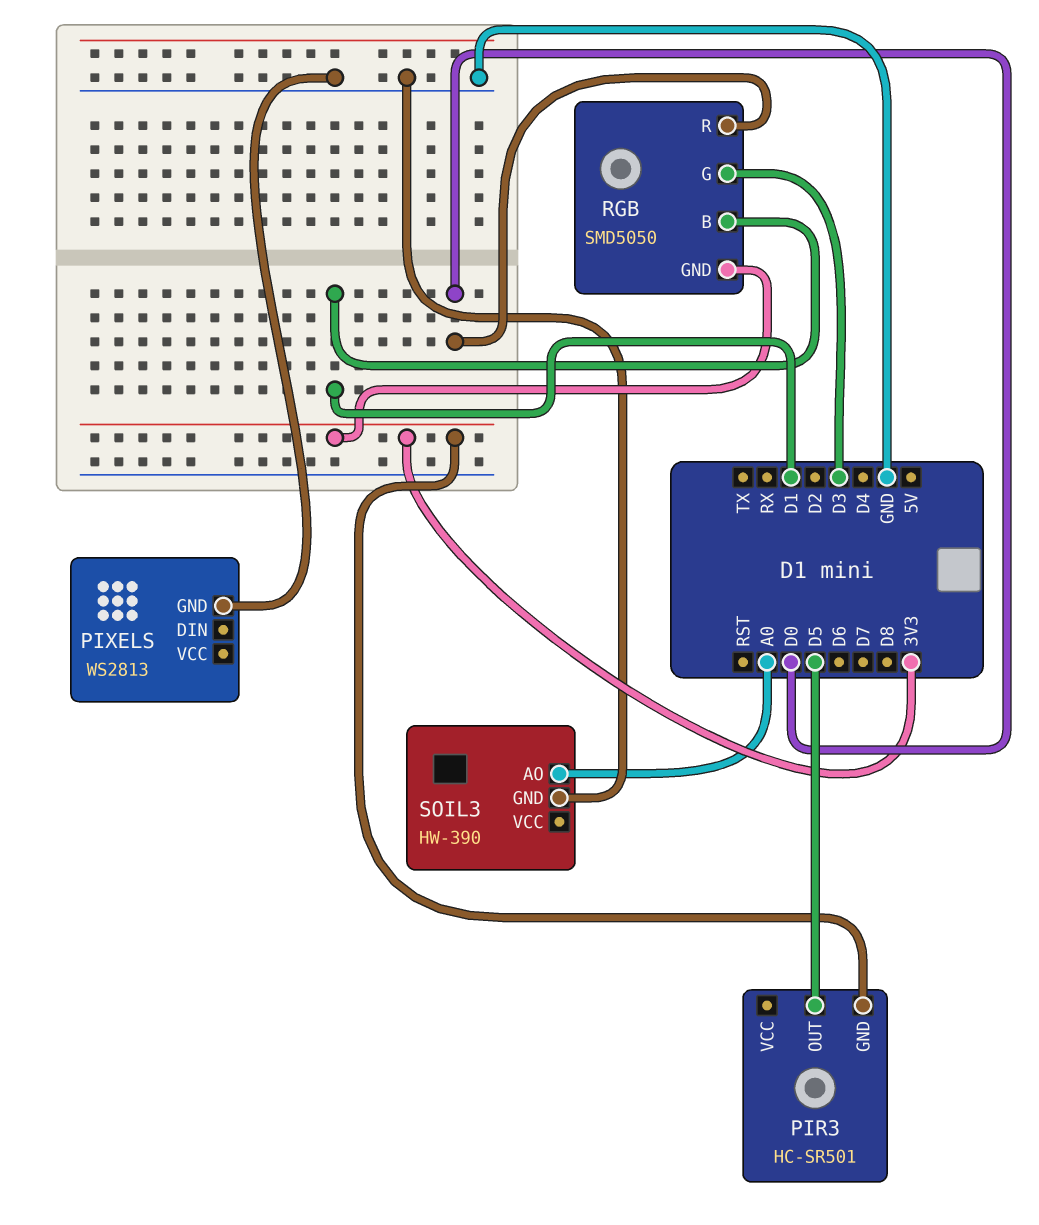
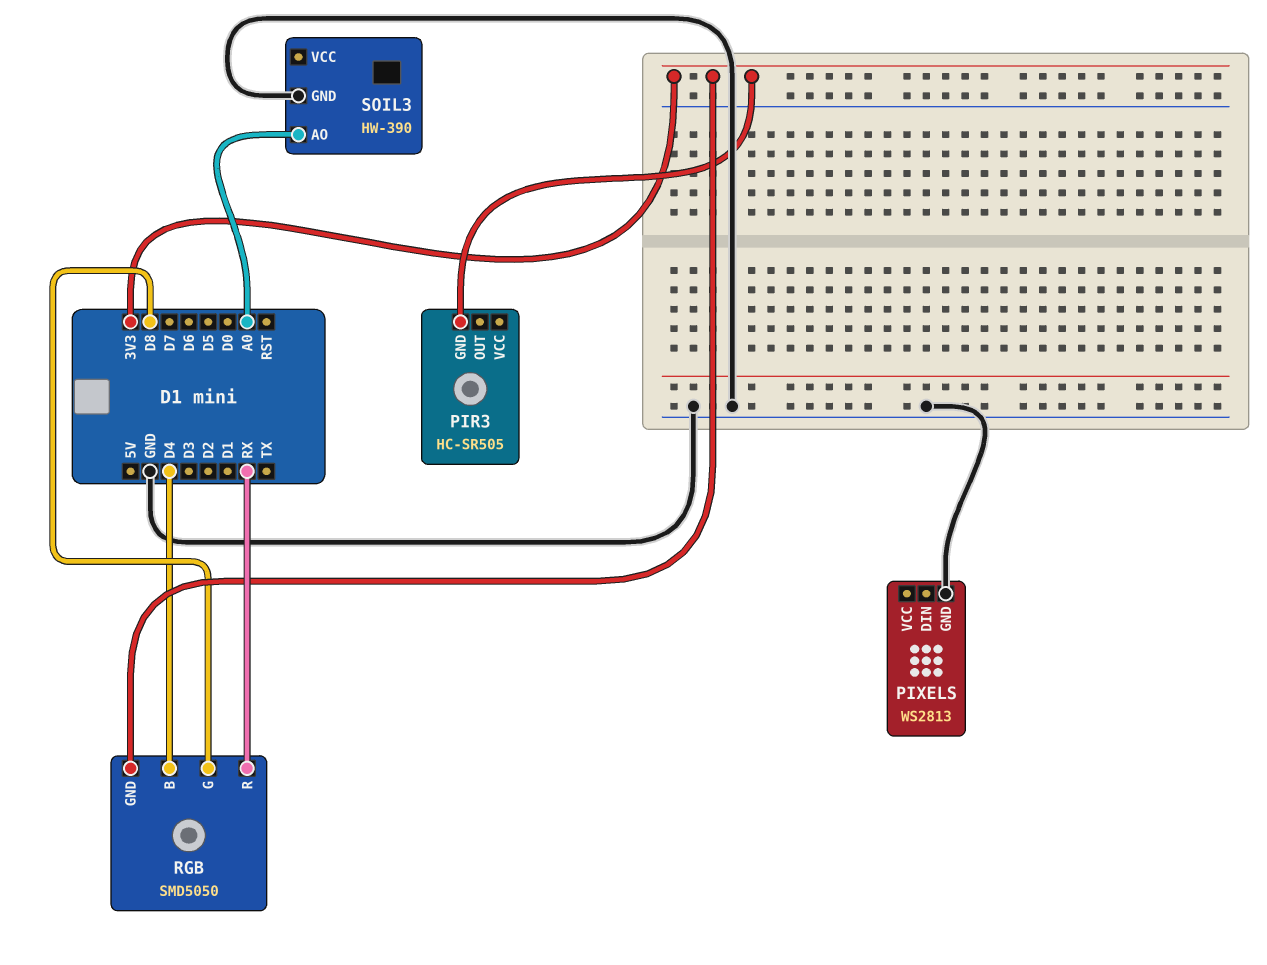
PIR3: HC-SR501 -> HC-SR505
PIR3 pin OUT: D5 -> none
RGB pin B: D1 -> D4
RGB pin G: D3 -> D8
RGB pin R: D0 -> RX

